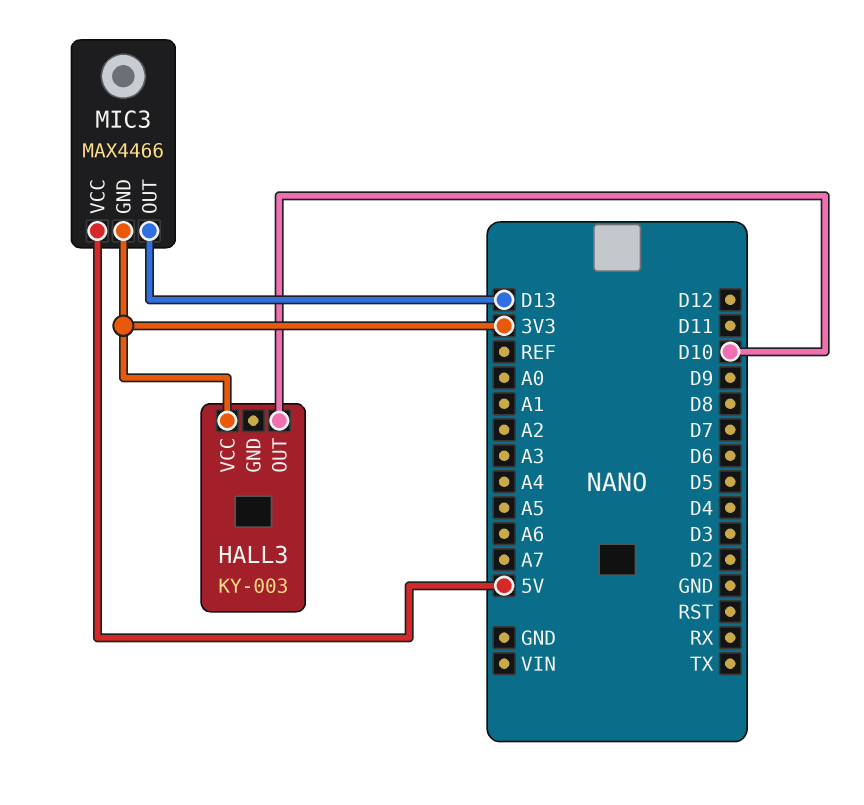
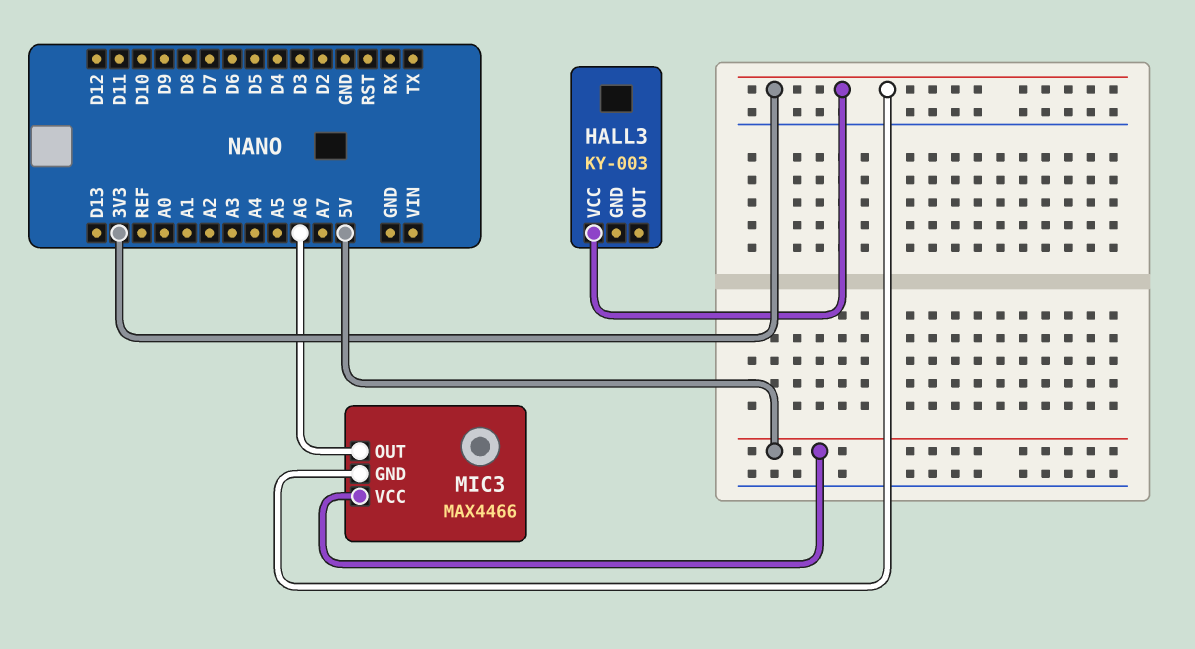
HALL3 pin OUT: D10 -> none
MIC3 pin OUT: D13 -> A6

